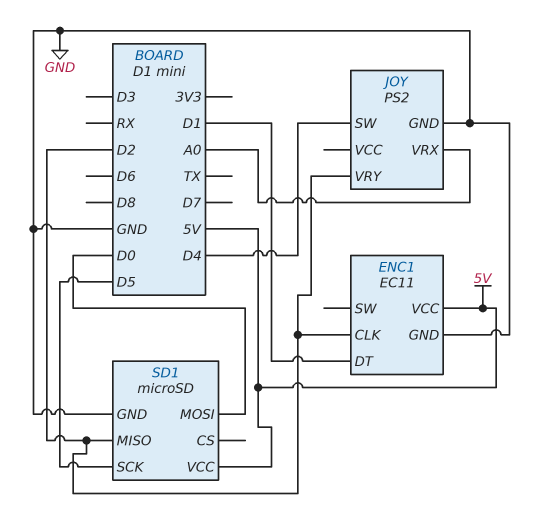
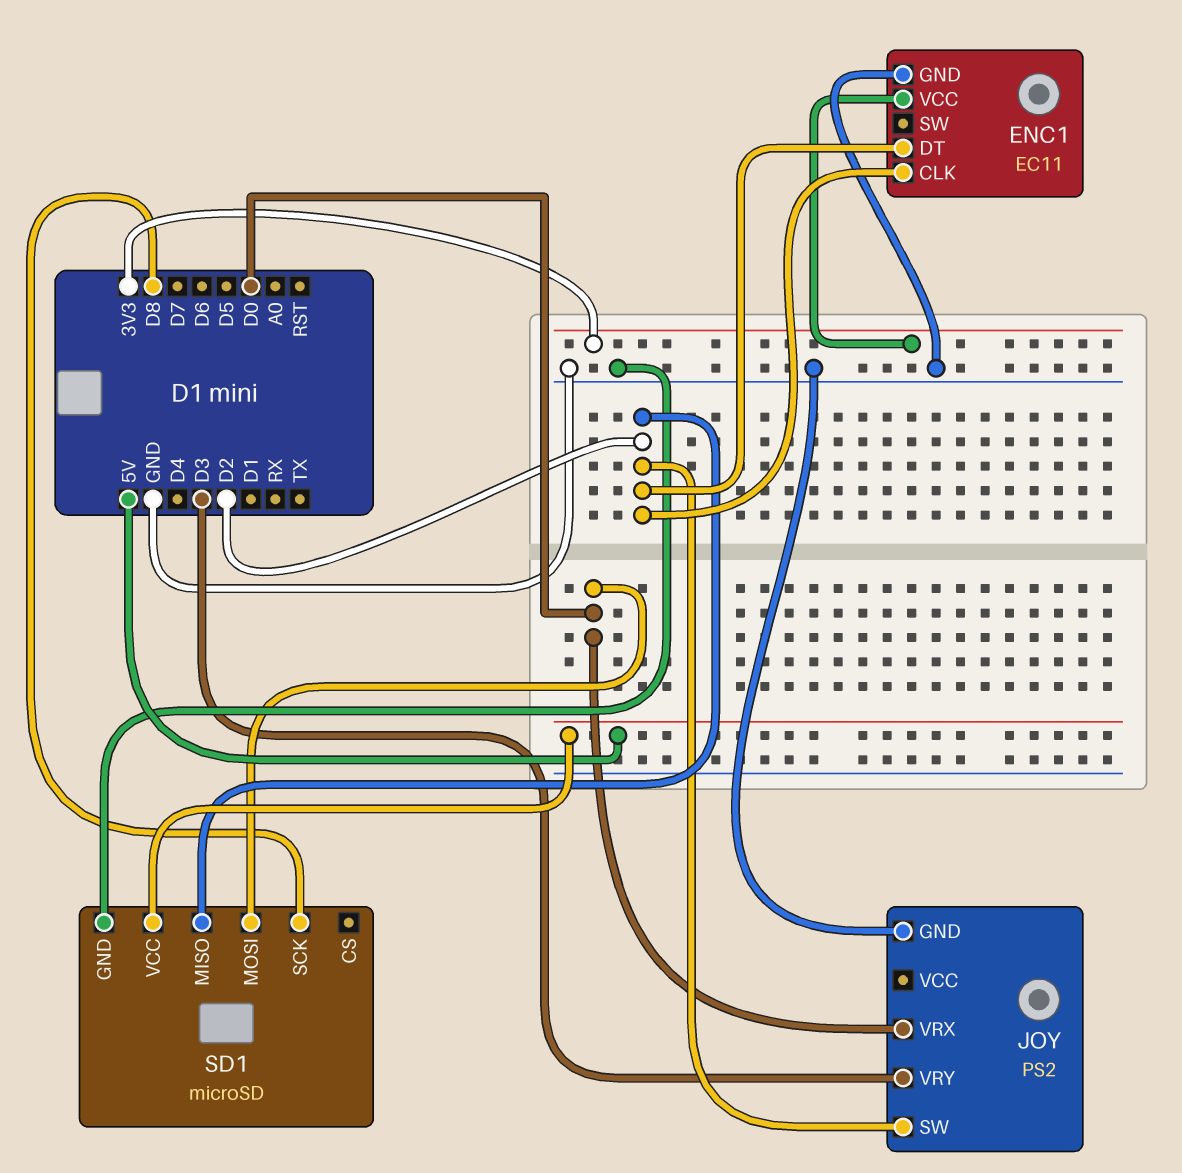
ENC1 pin DT: D1 -> D2
ENC1 pin VCC: 5V -> 3V3
JOY pin SW: D4 -> D2
JOY pin VRX: A0 -> D0
JOY pin VRY: D2 -> D3
SD1 pin SCK: D5 -> D8

